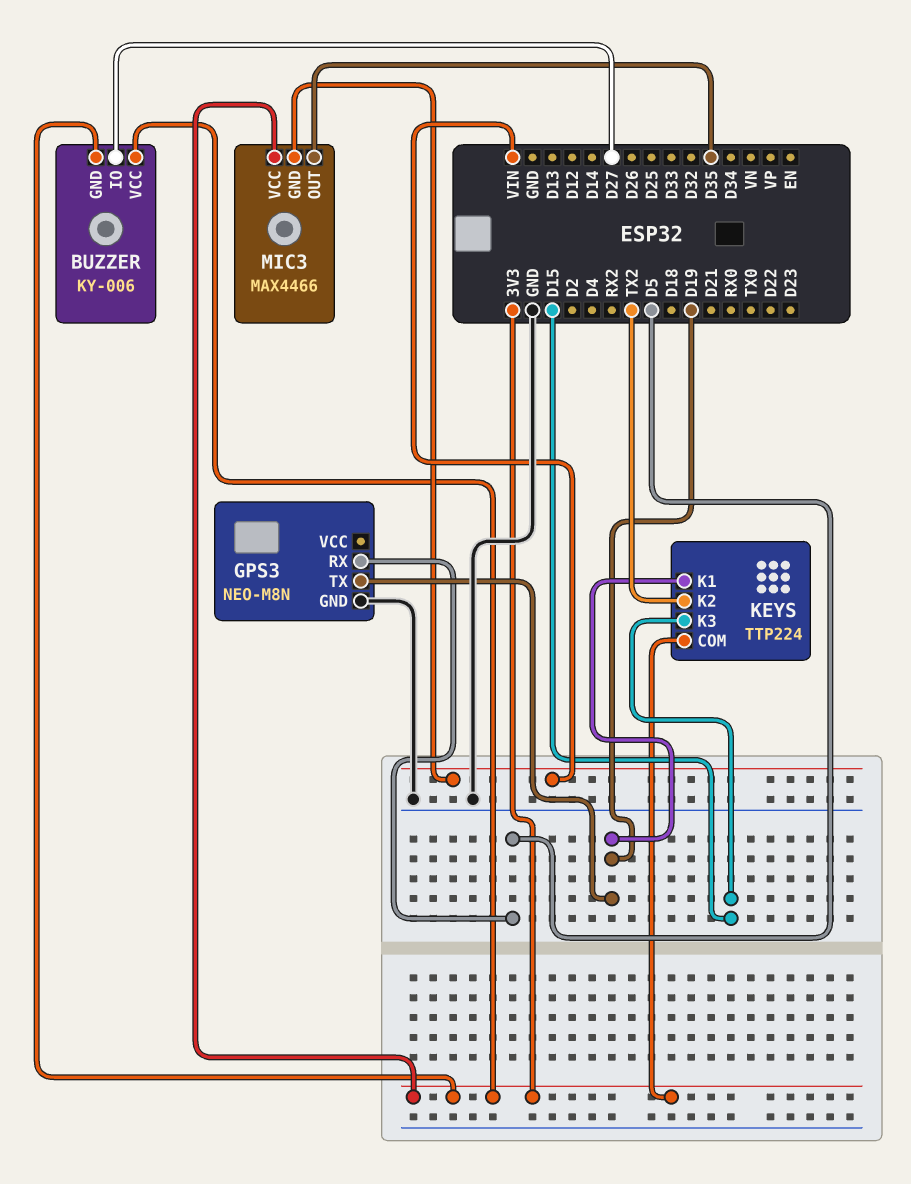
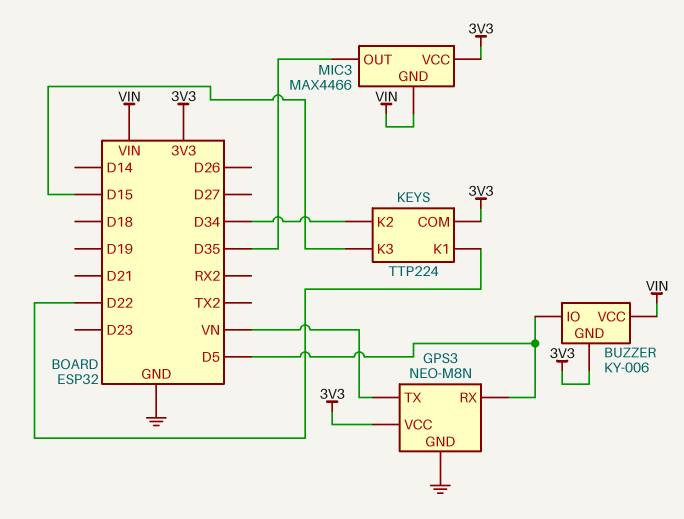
BUZZER pin IO: D27 -> D5
BUZZER pin VCC: 3V3 -> VIN
GPS3 pin TX: D19 -> VN
GPS3 pin VCC: none -> 3V3
KEYS pin K1: D19 -> D22
KEYS pin K2: TX2 -> D34

